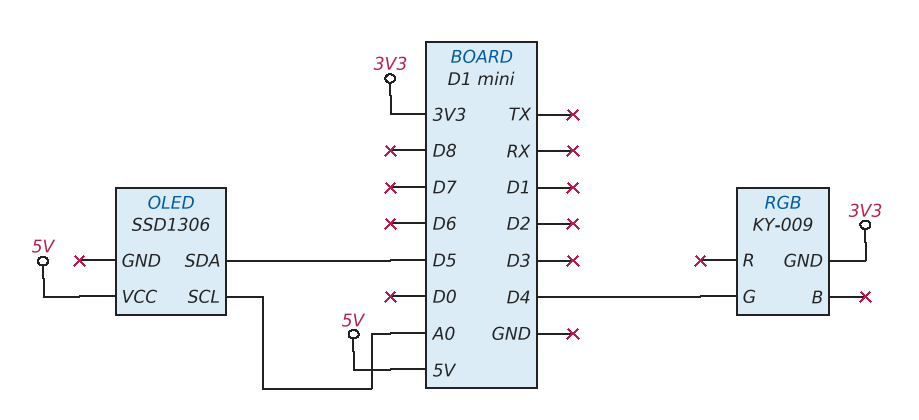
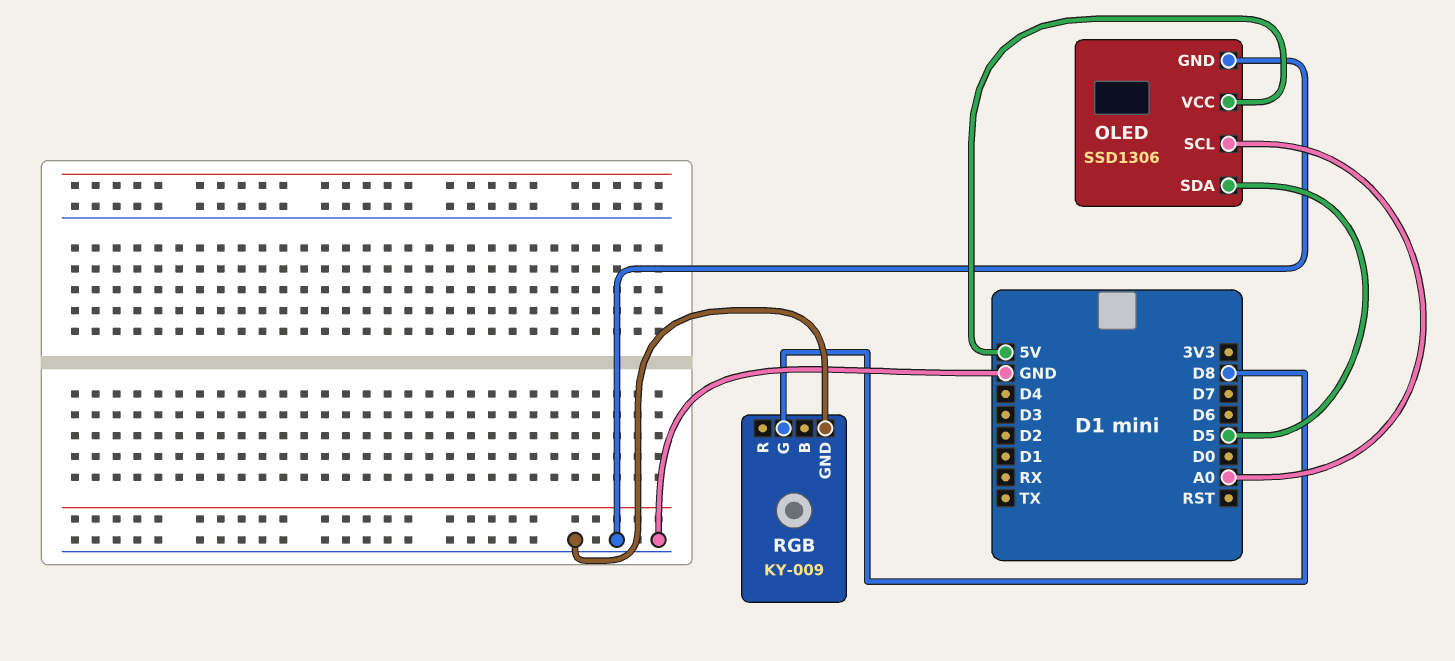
OLED pin GND: none -> GND
RGB pin G: D4 -> D8
RGB pin GND: 3V3 -> GND

